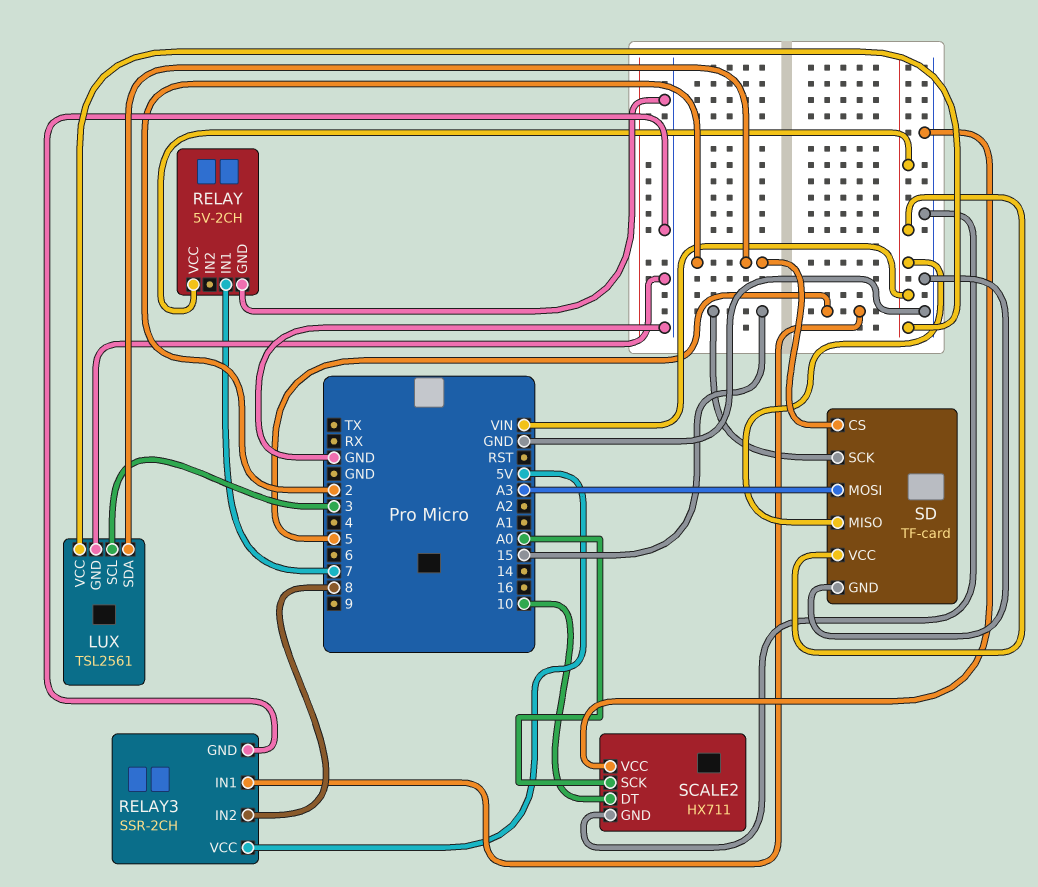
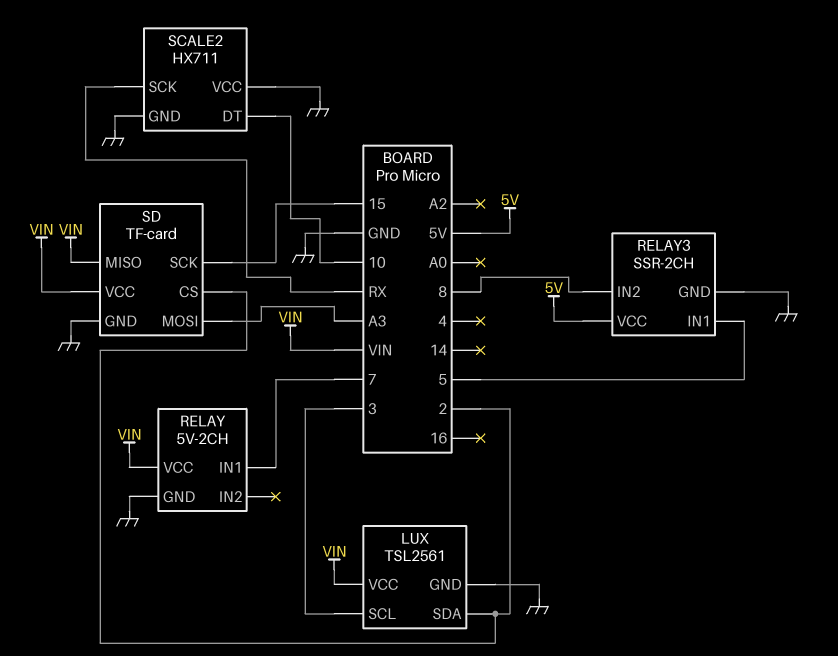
SCALE2 pin SCK: A0 -> RX

